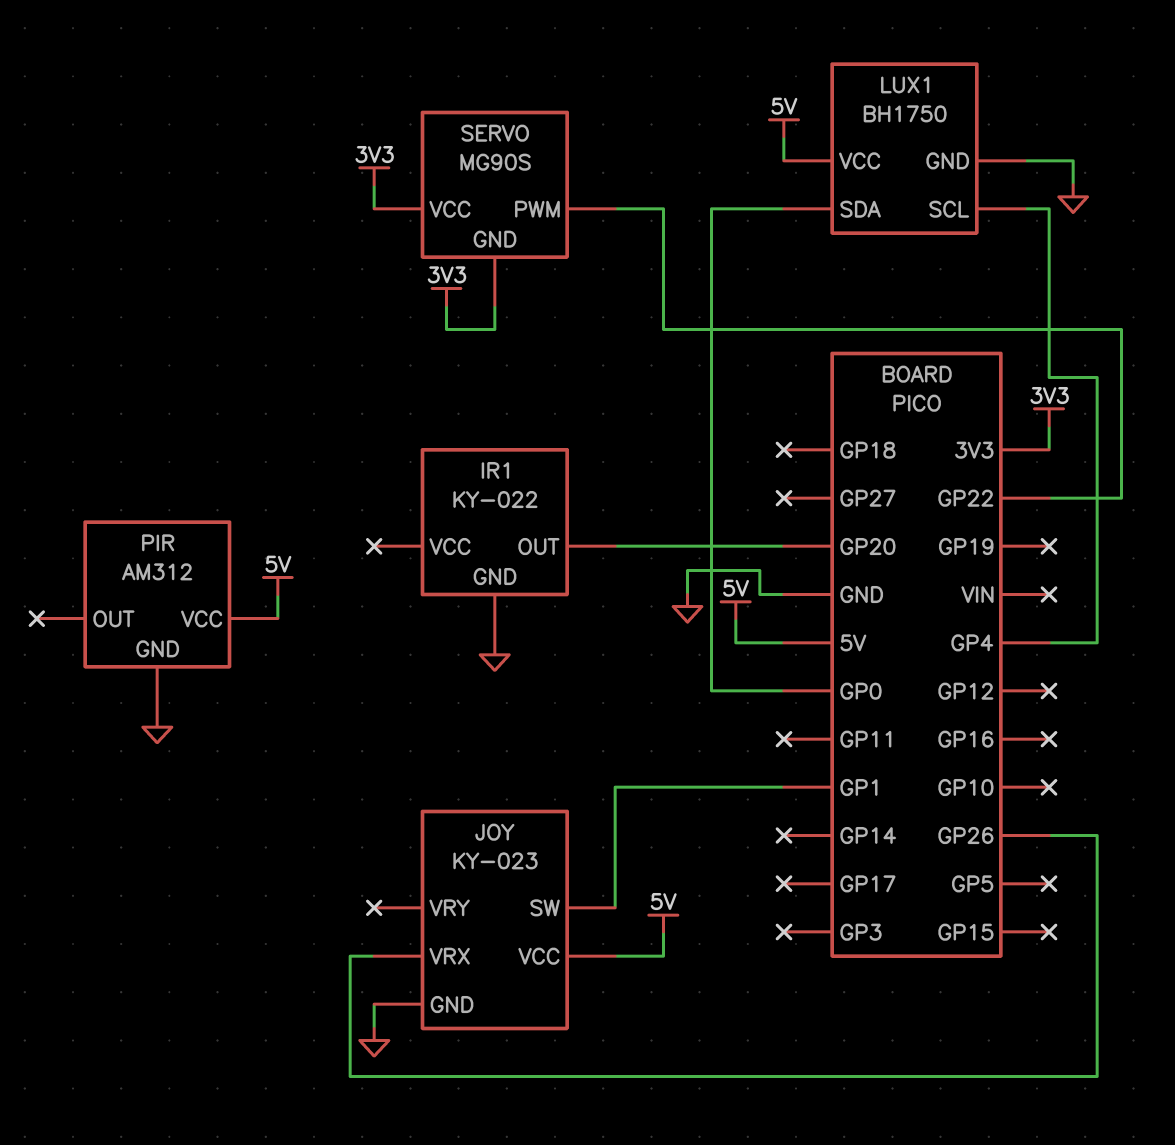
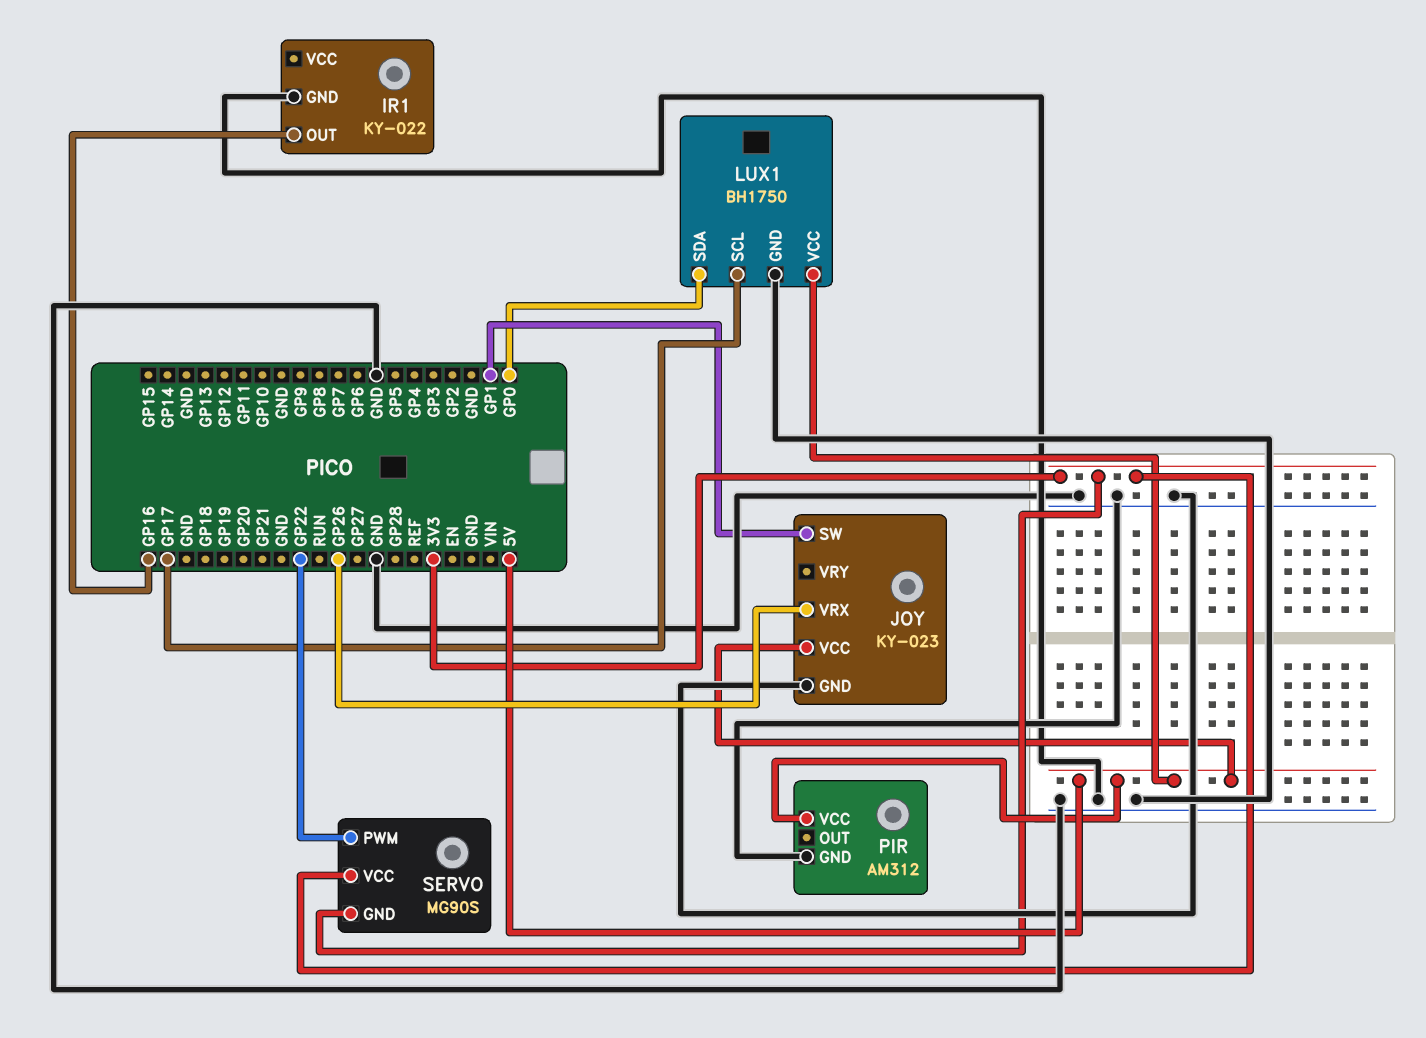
IR1 pin OUT: GP20 -> GP16
LUX1 pin SCL: GP4 -> GP17

